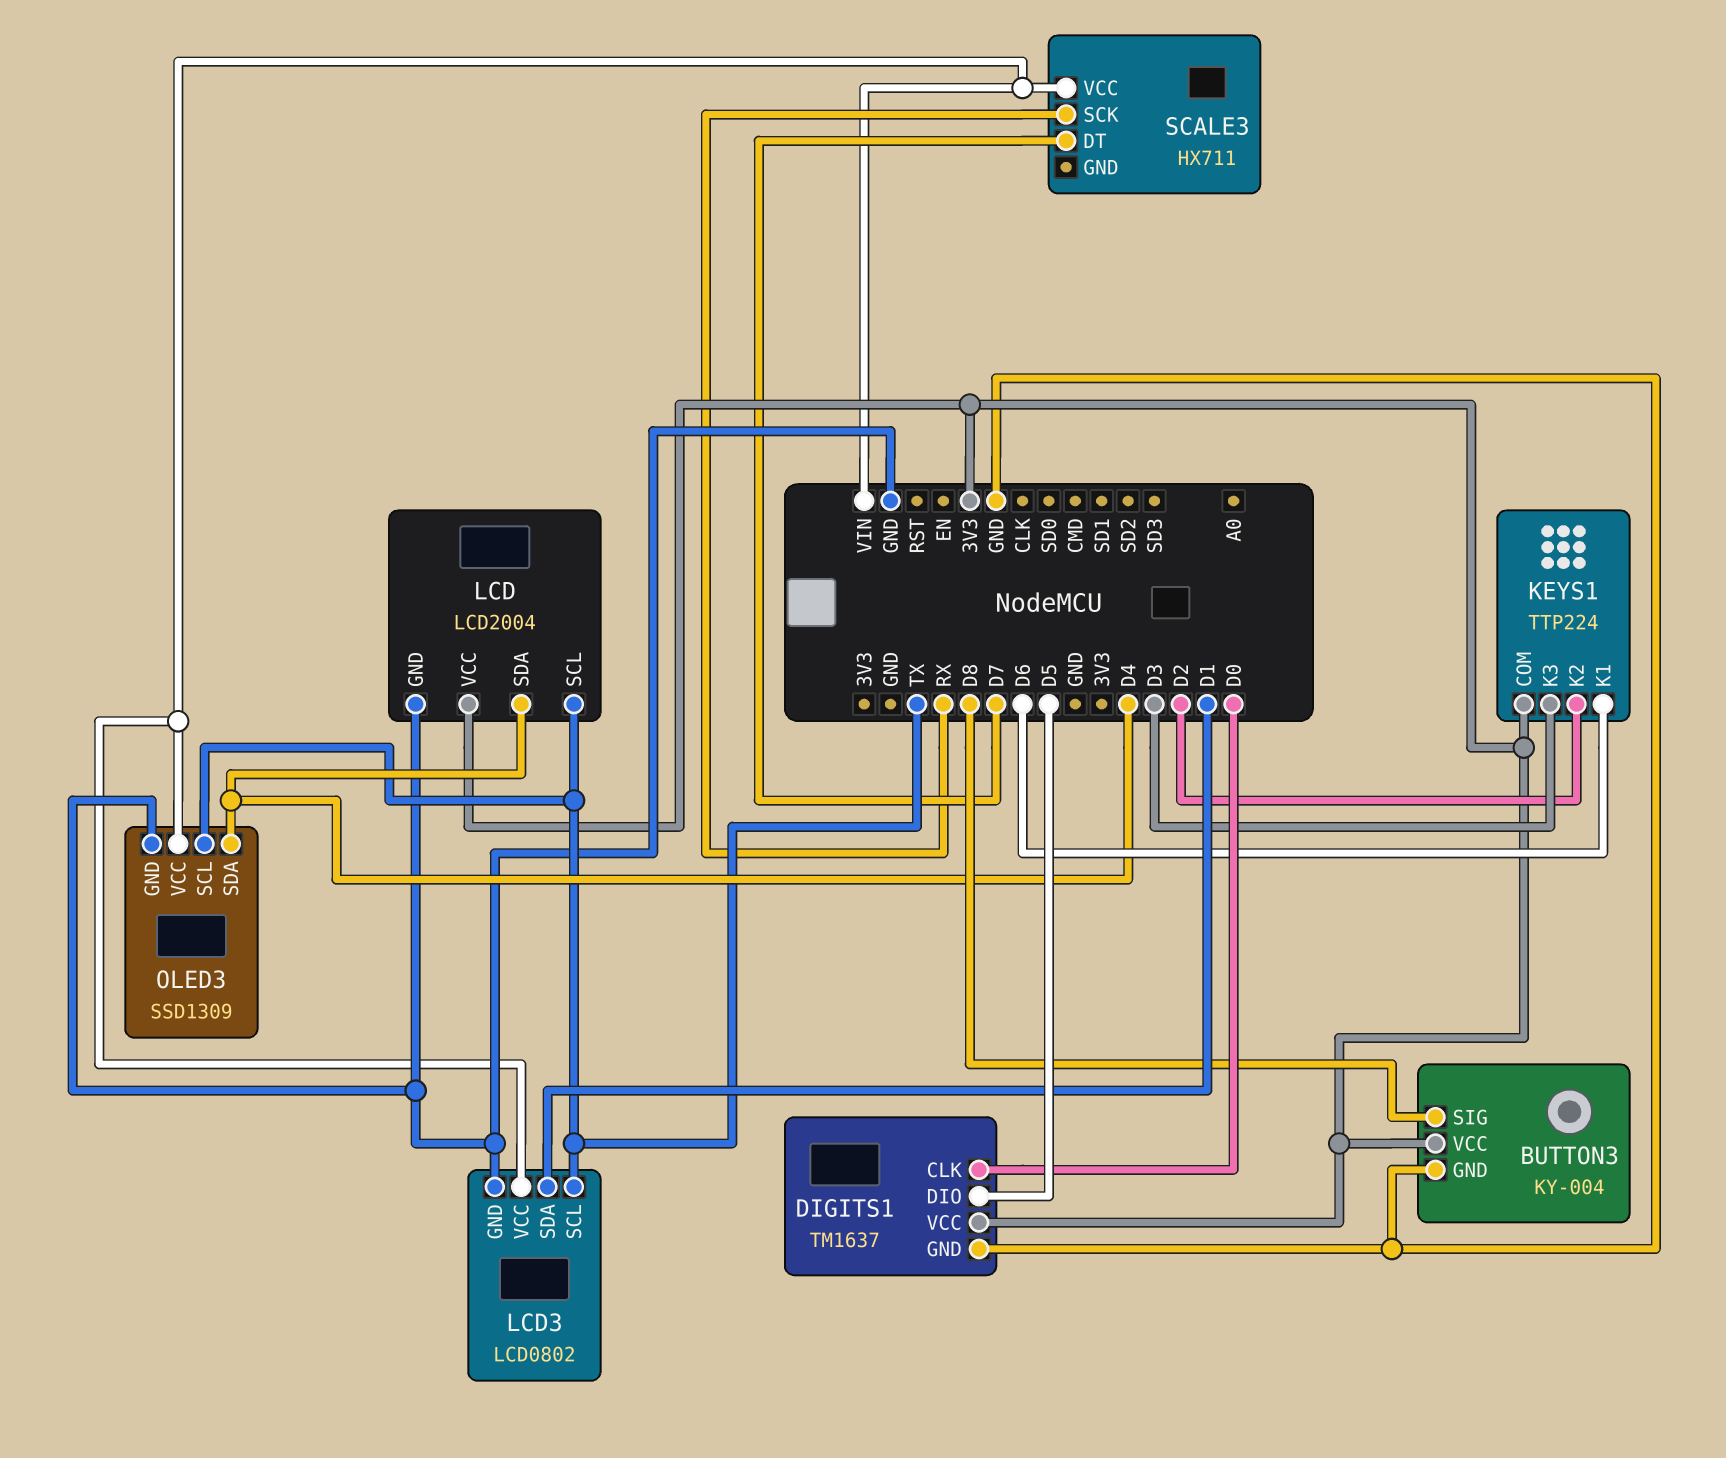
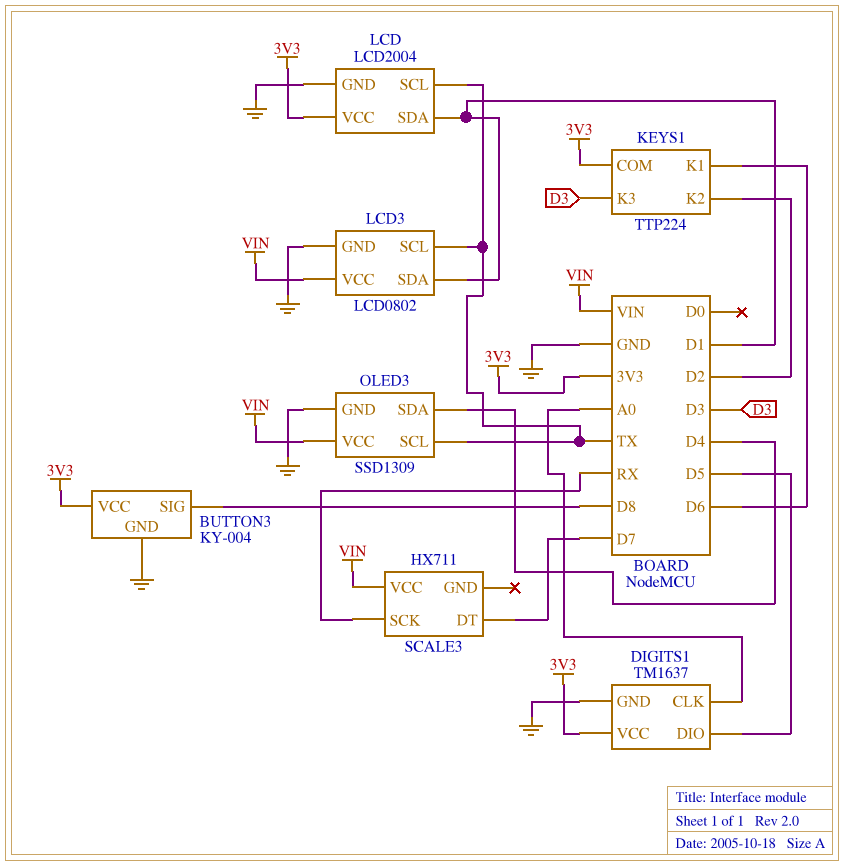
DIGITS1 pin CLK: D0 -> A0
LCD pin SDA: D4 -> D1

